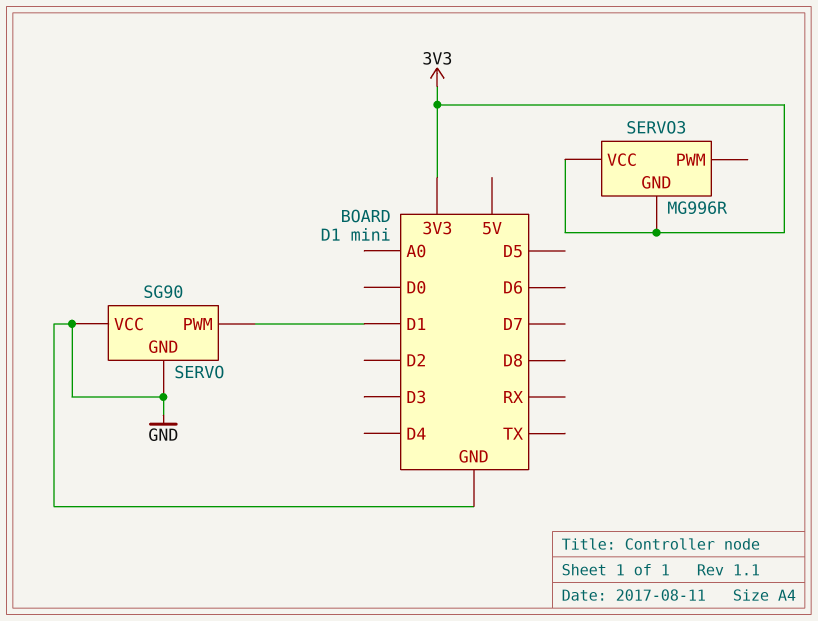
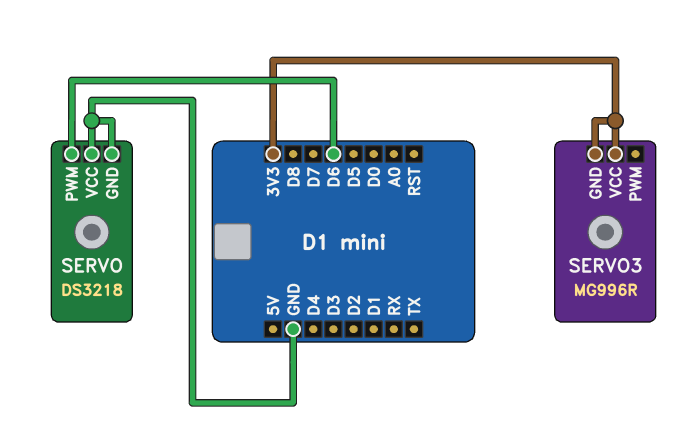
SERVO: SG90 -> DS3218
SERVO pin PWM: D1 -> D6

